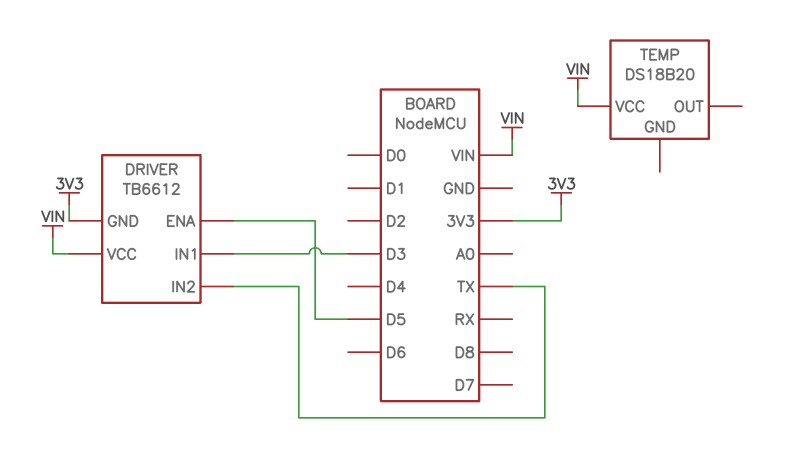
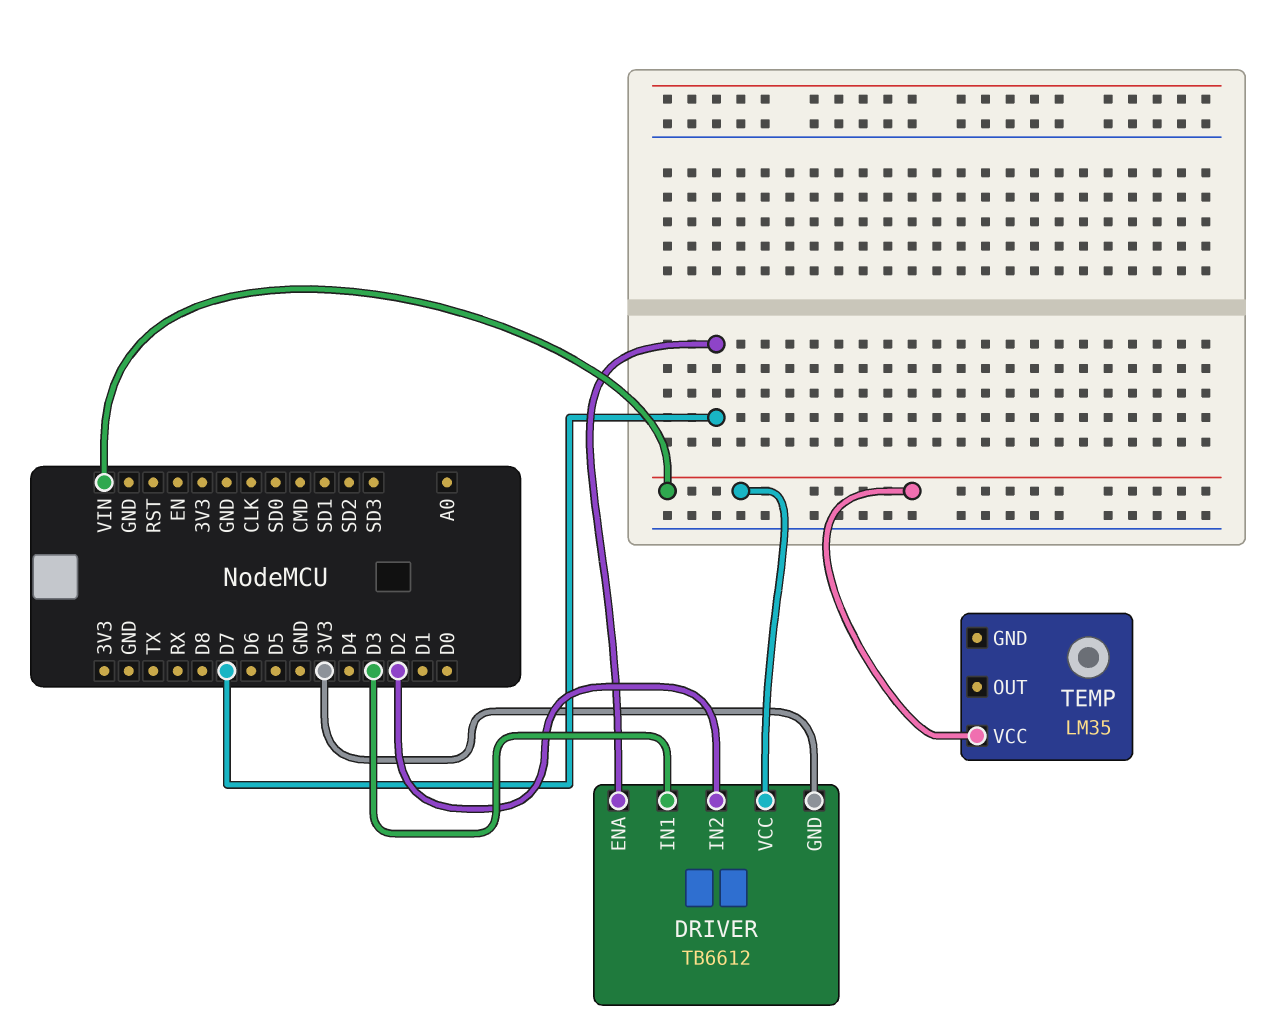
DRIVER pin ENA: D5 -> D7
DRIVER pin IN2: TX -> D2
TEMP: DS18B20 -> LM35

